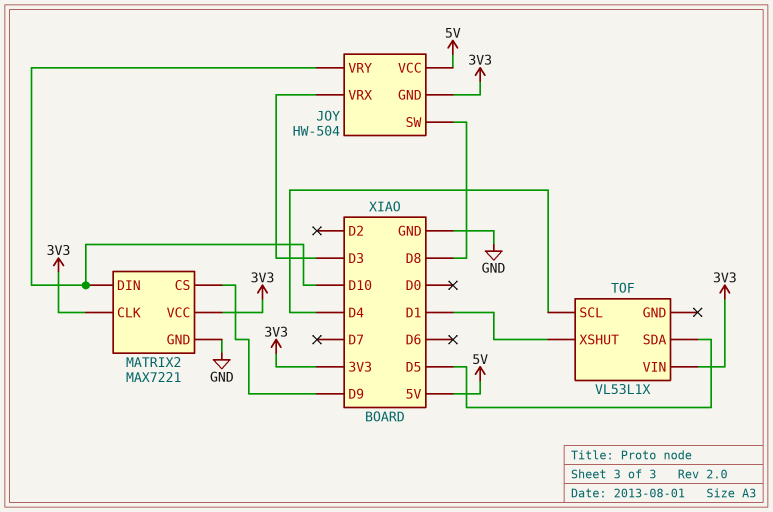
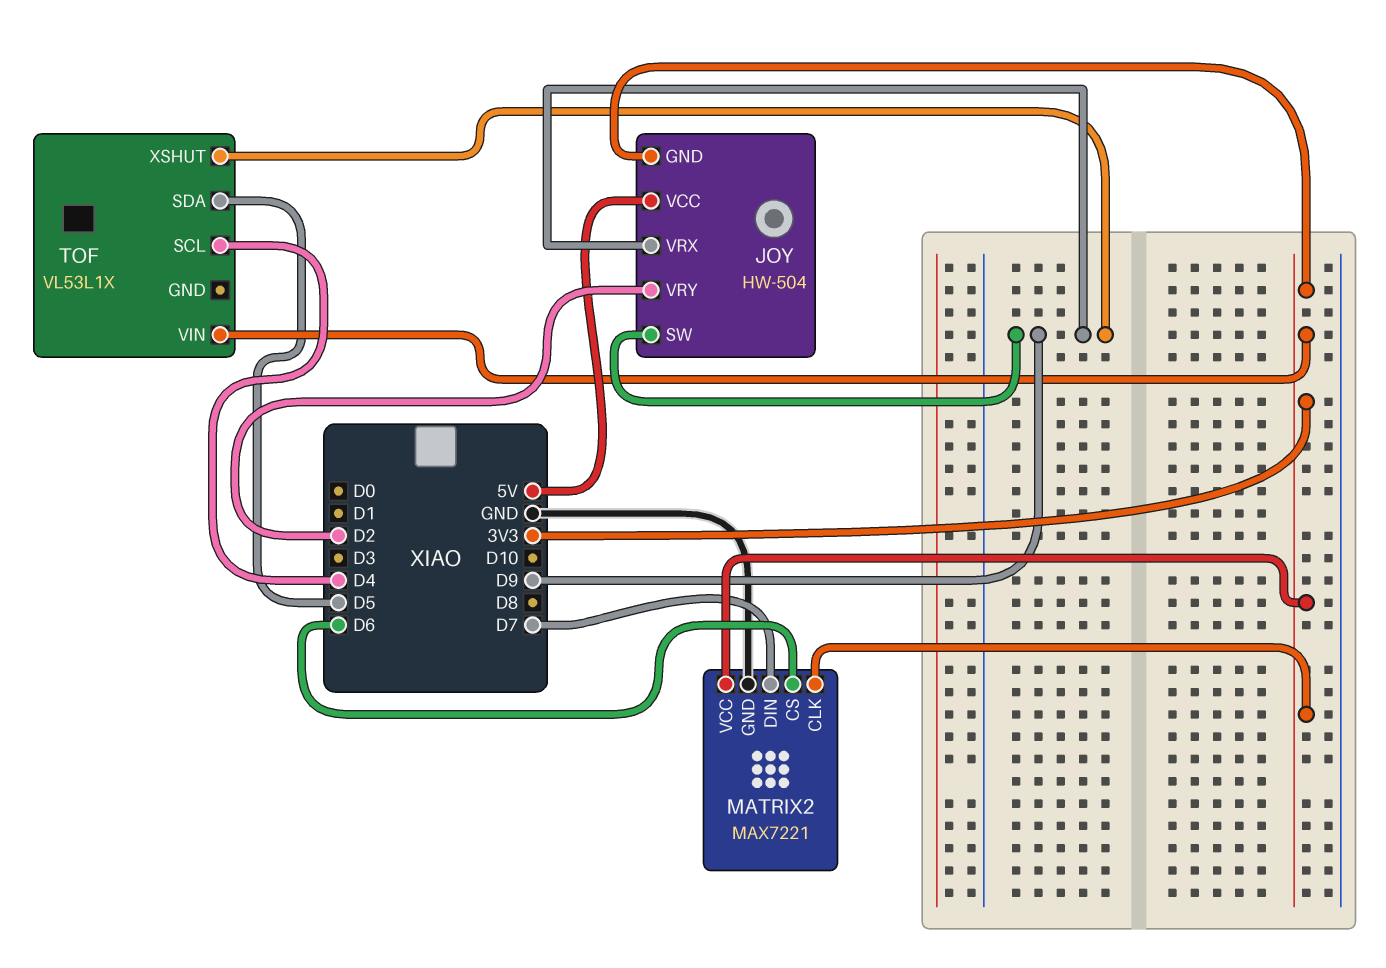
JOY pin SW: D8 -> D9
JOY pin VRX: D3 -> D9
JOY pin VRY: D10 -> D2
MATRIX2 pin CS: D9 -> D6
MATRIX2 pin DIN: D10 -> D7
TOF pin XSHUT: D1 -> D9

